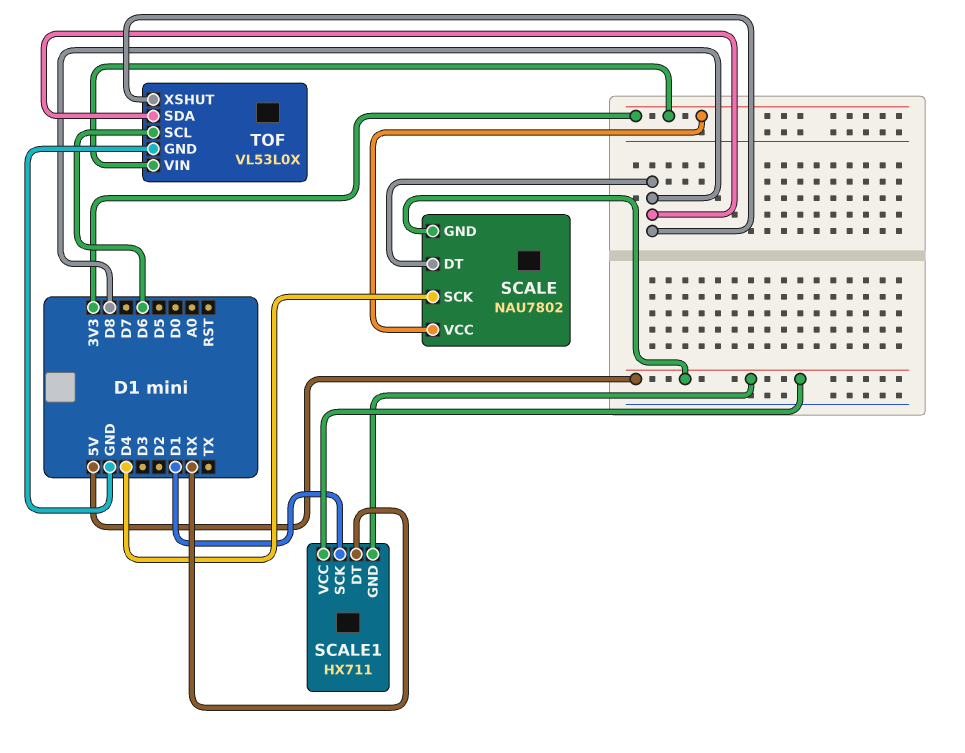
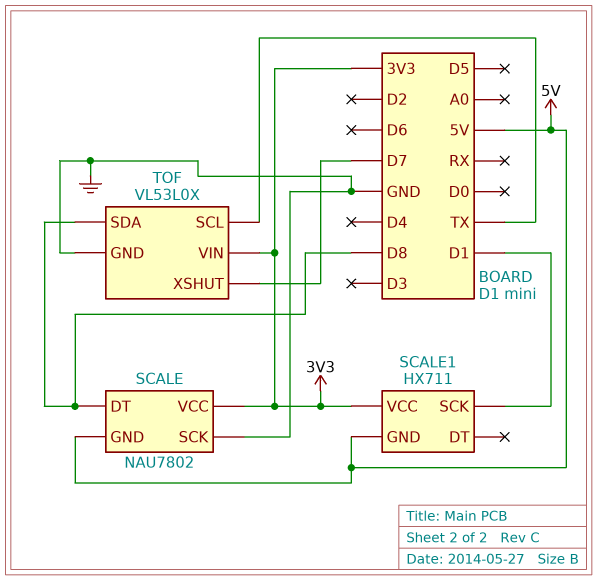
SCALE pin SCK: D4 -> GND
SCALE1 pin DT: RX -> none
SCALE1 pin VCC: 5V -> 3V3
TOF pin SCL: D6 -> TX
TOF pin XSHUT: D8 -> D7

